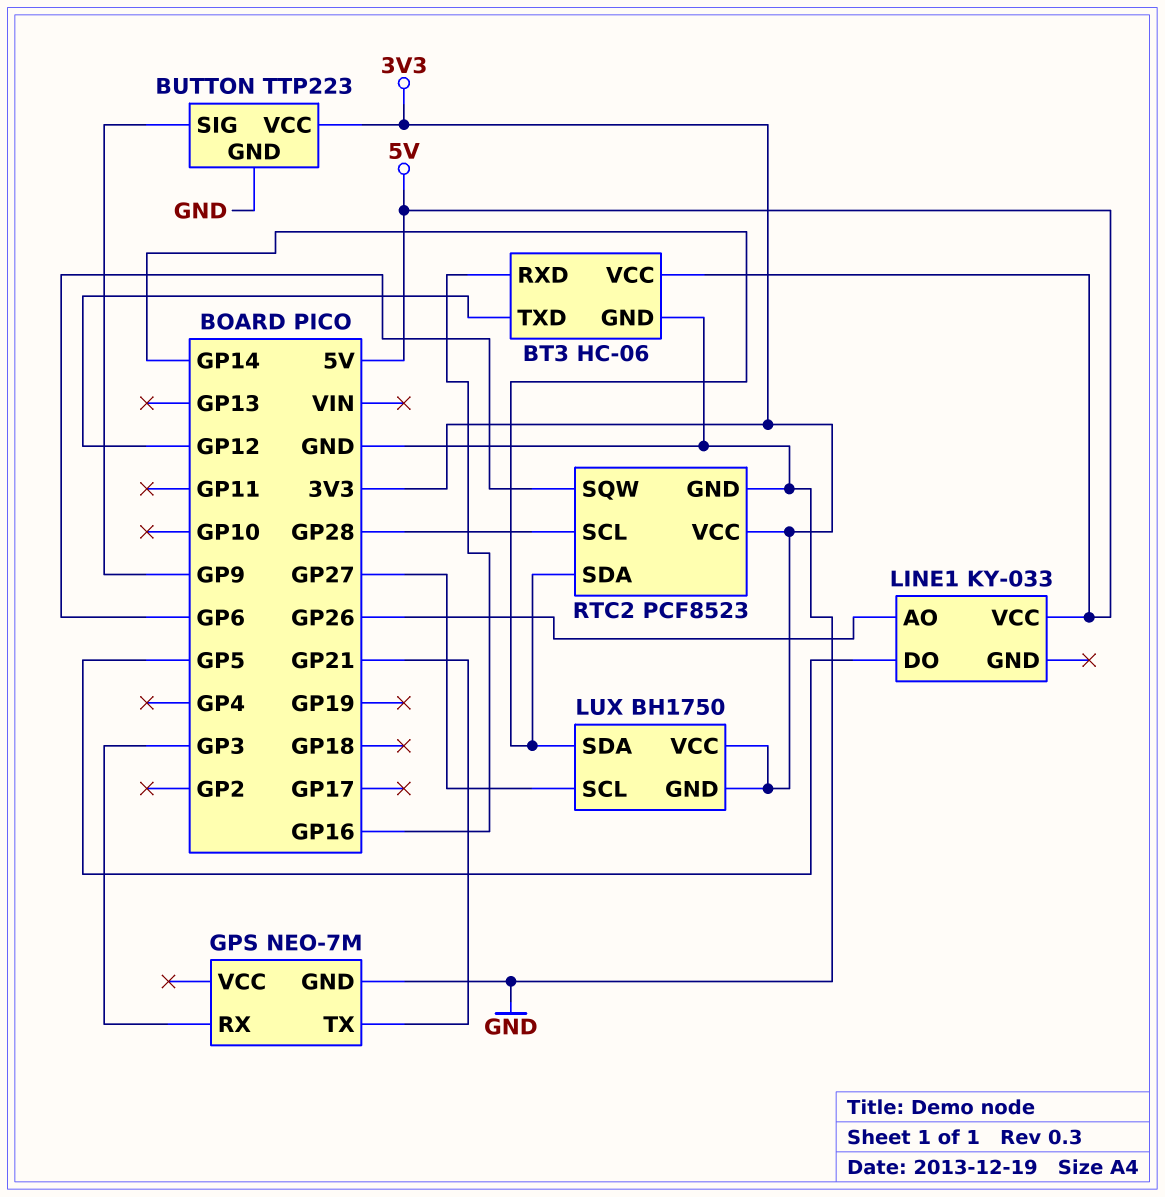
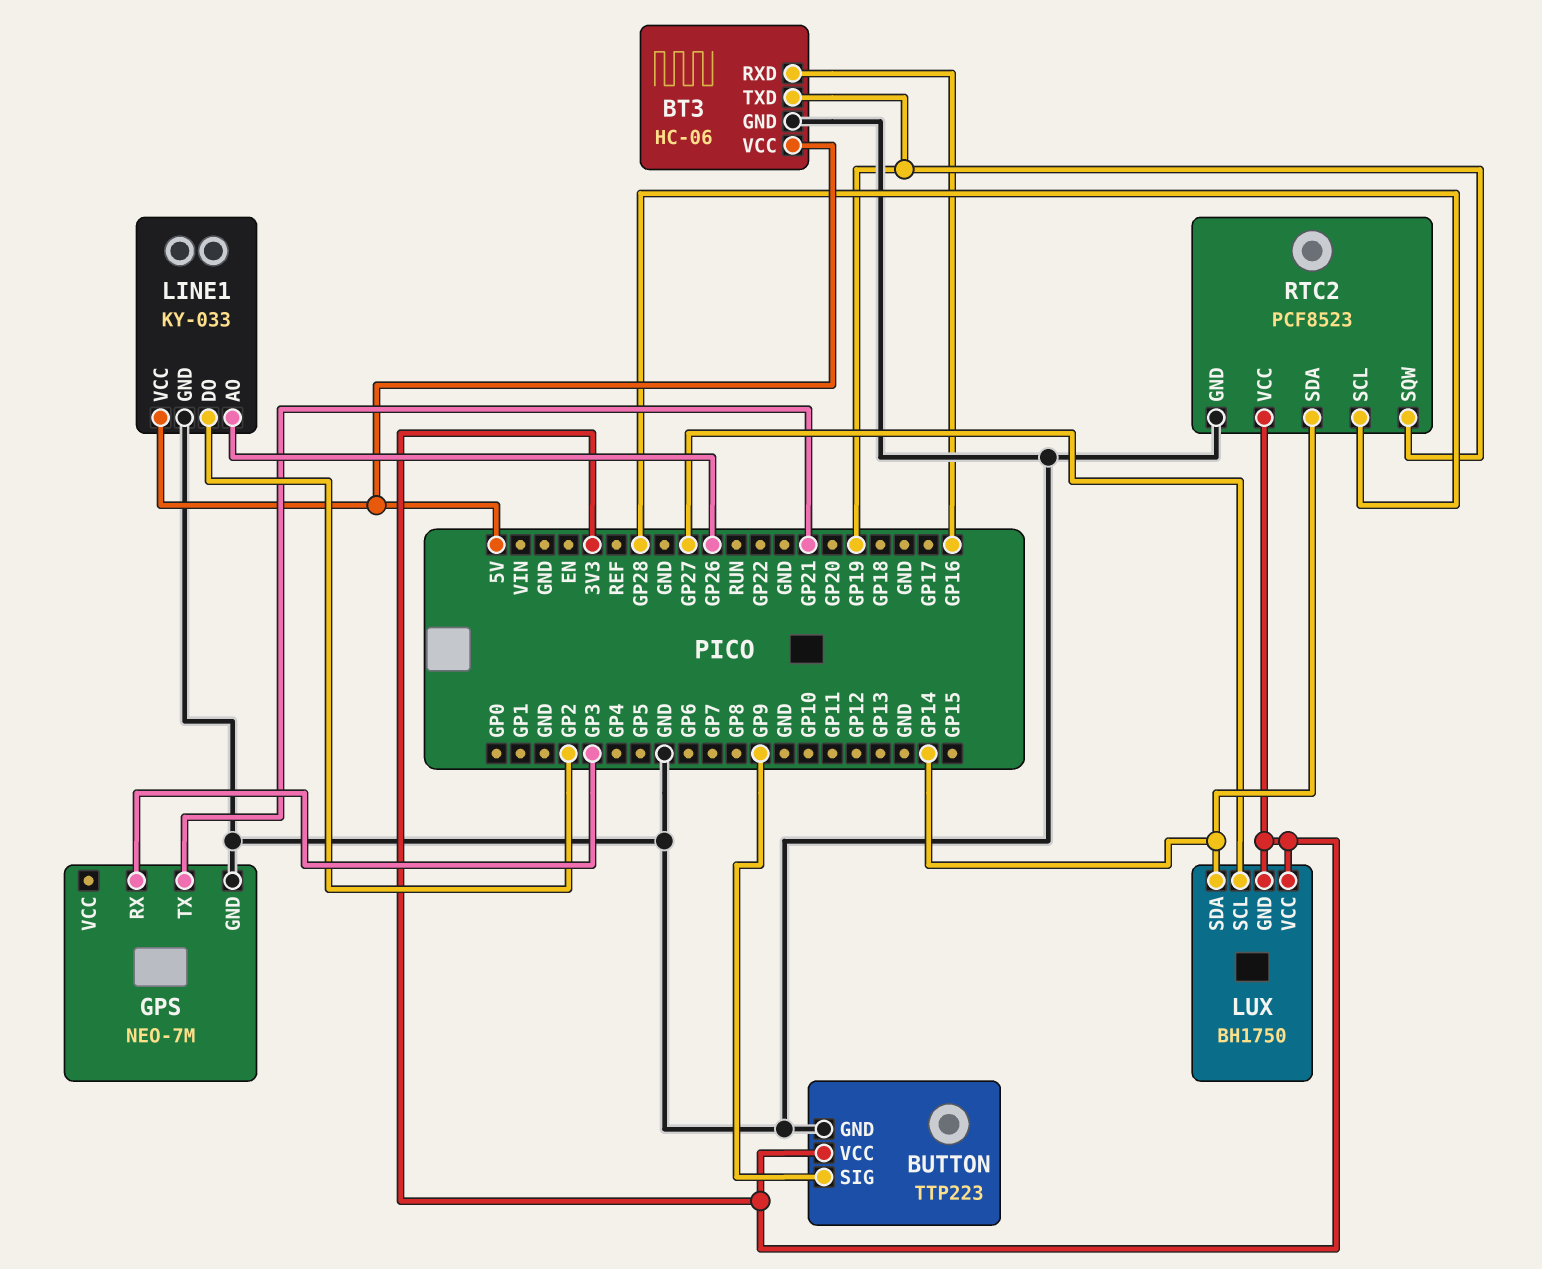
BT3 pin TXD: GP12 -> GP19
LINE1 pin DO: GP5 -> GP2
LINE1 pin GND: none -> GND
RTC2 pin SQW: GP6 -> GP19

